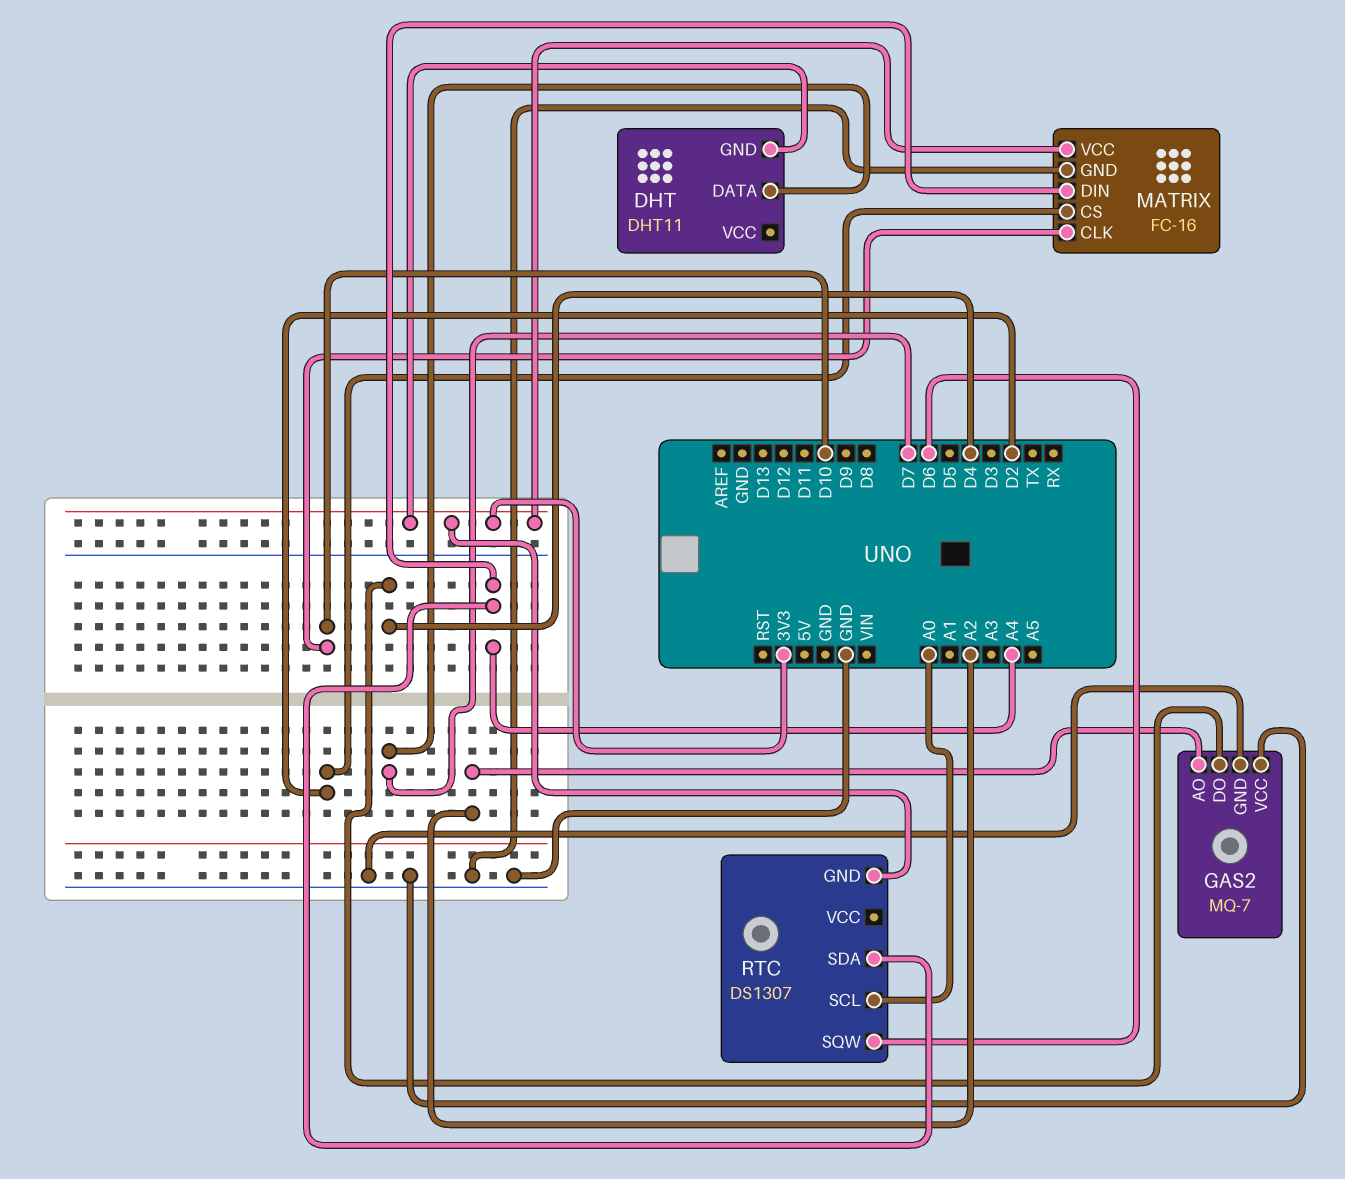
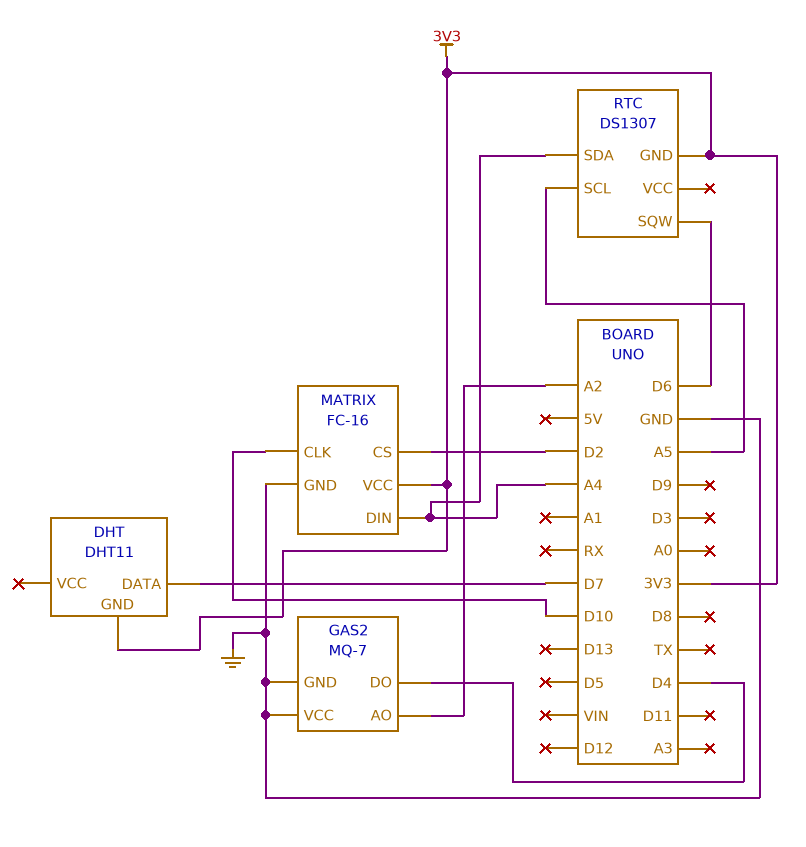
RTC pin SCL: A0 -> A5

